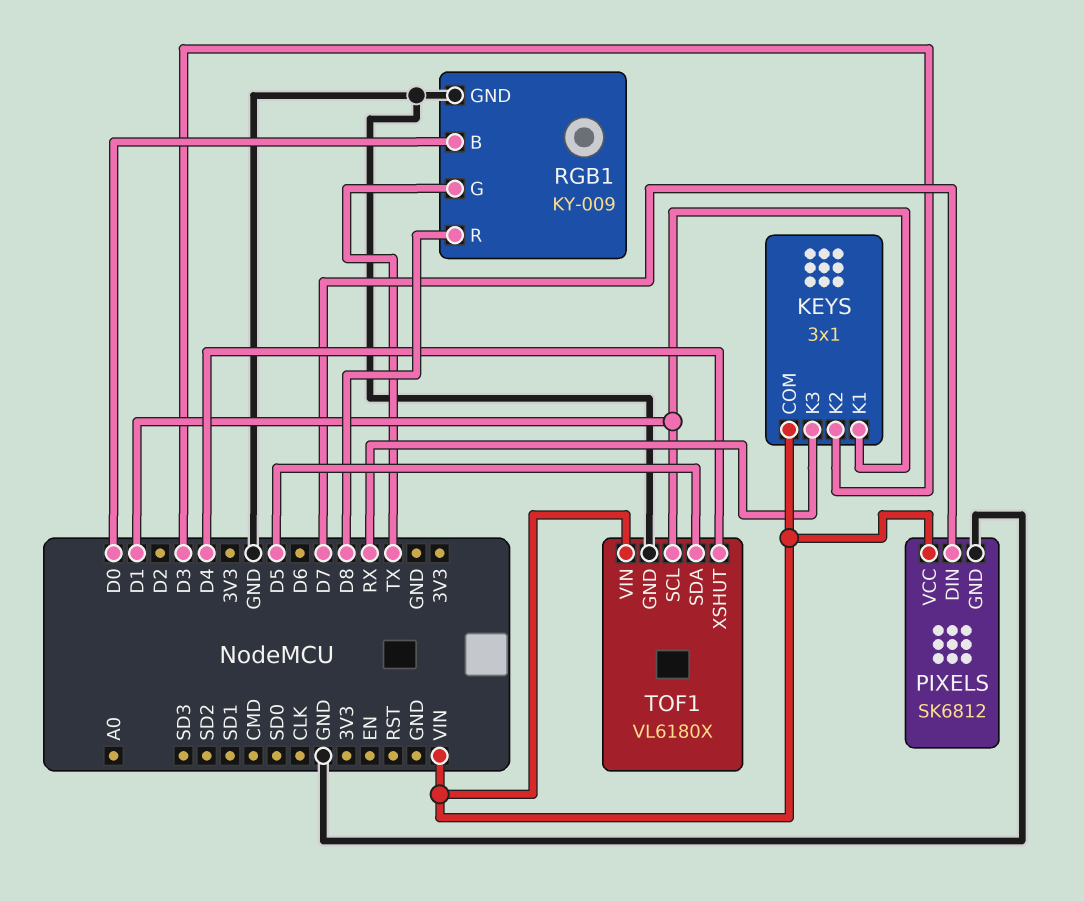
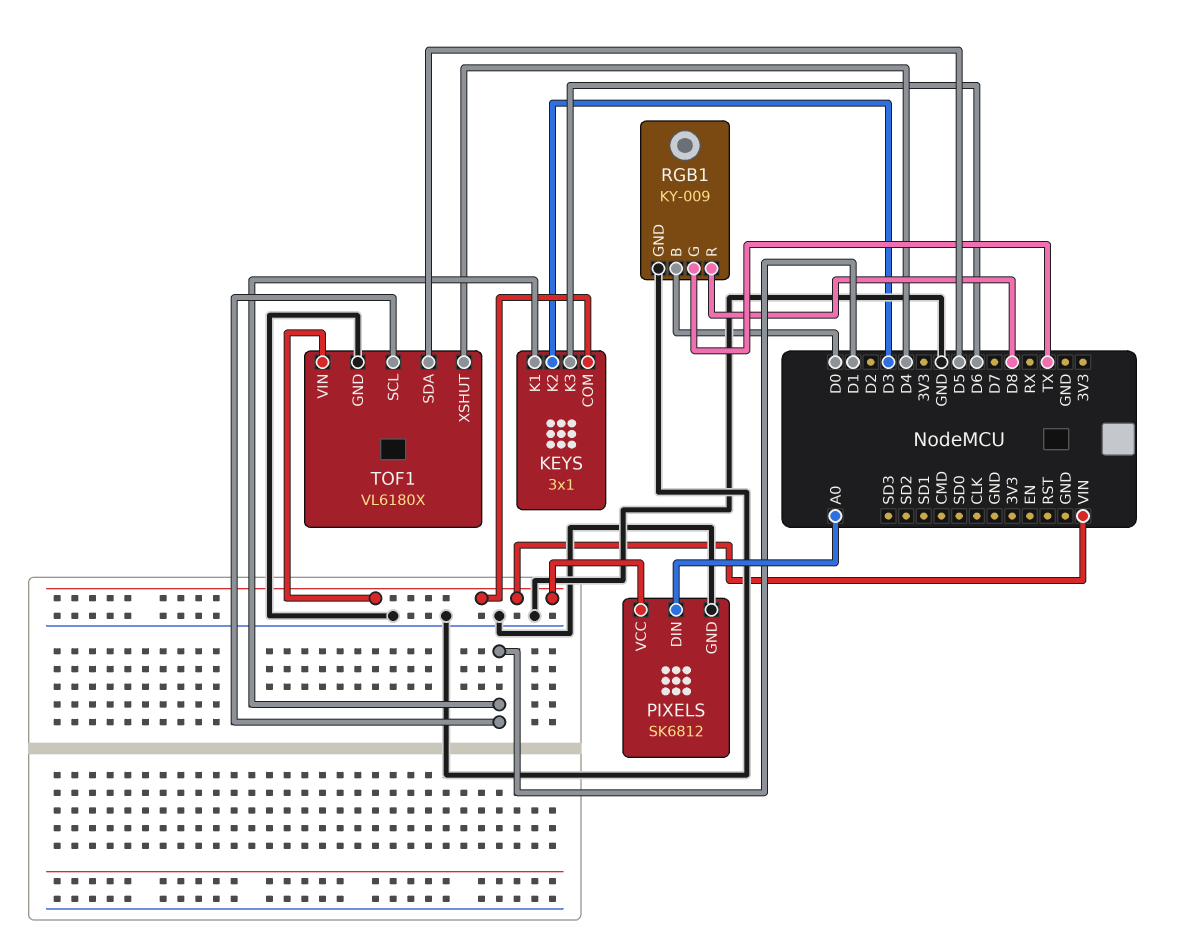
KEYS pin K3: RX -> D6
PIXELS pin DIN: D7 -> A0

